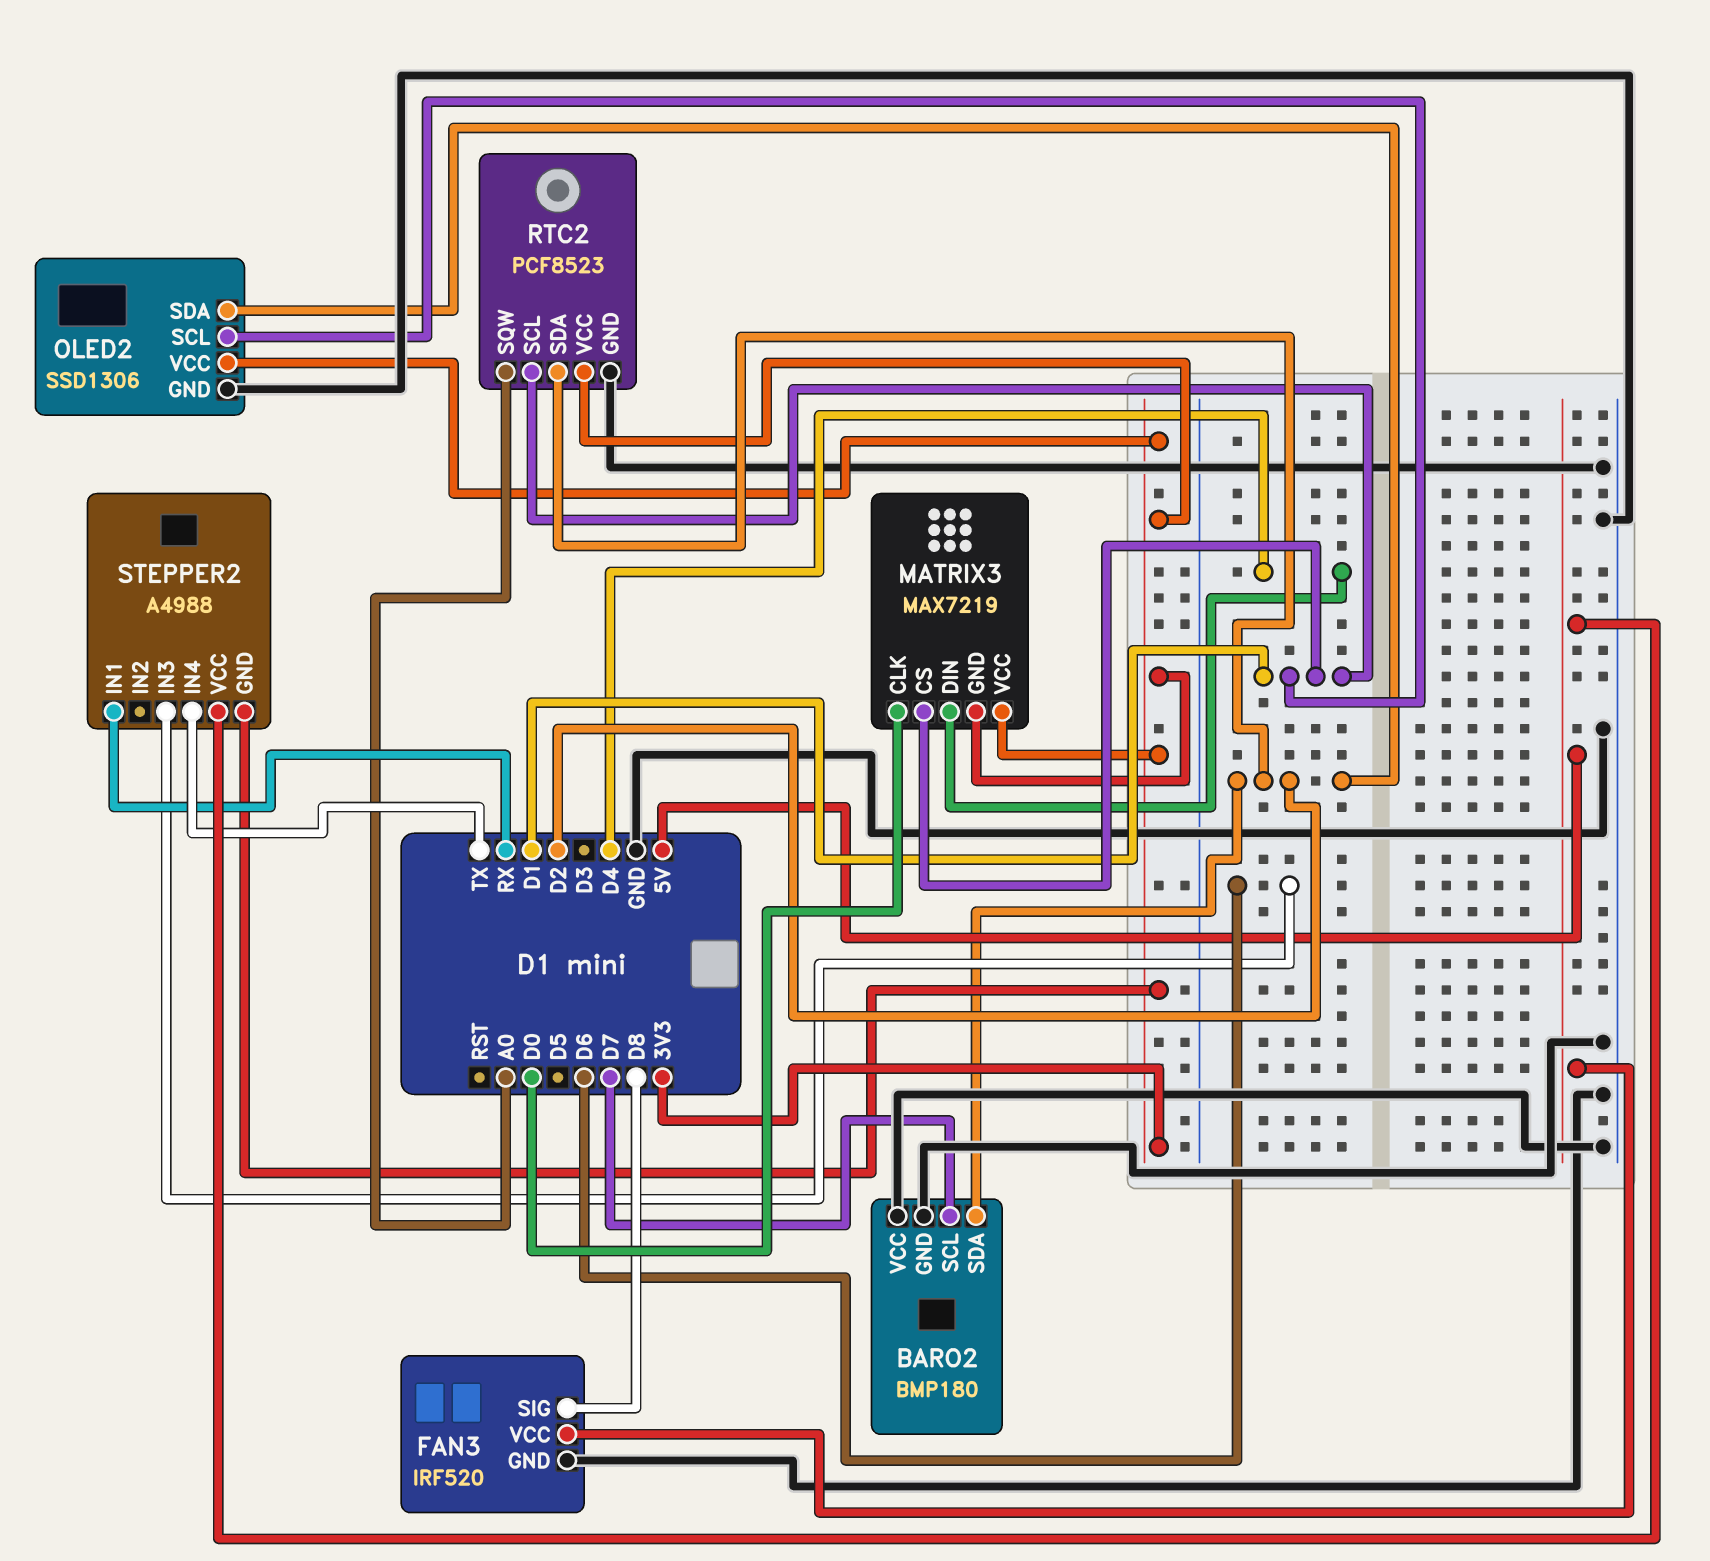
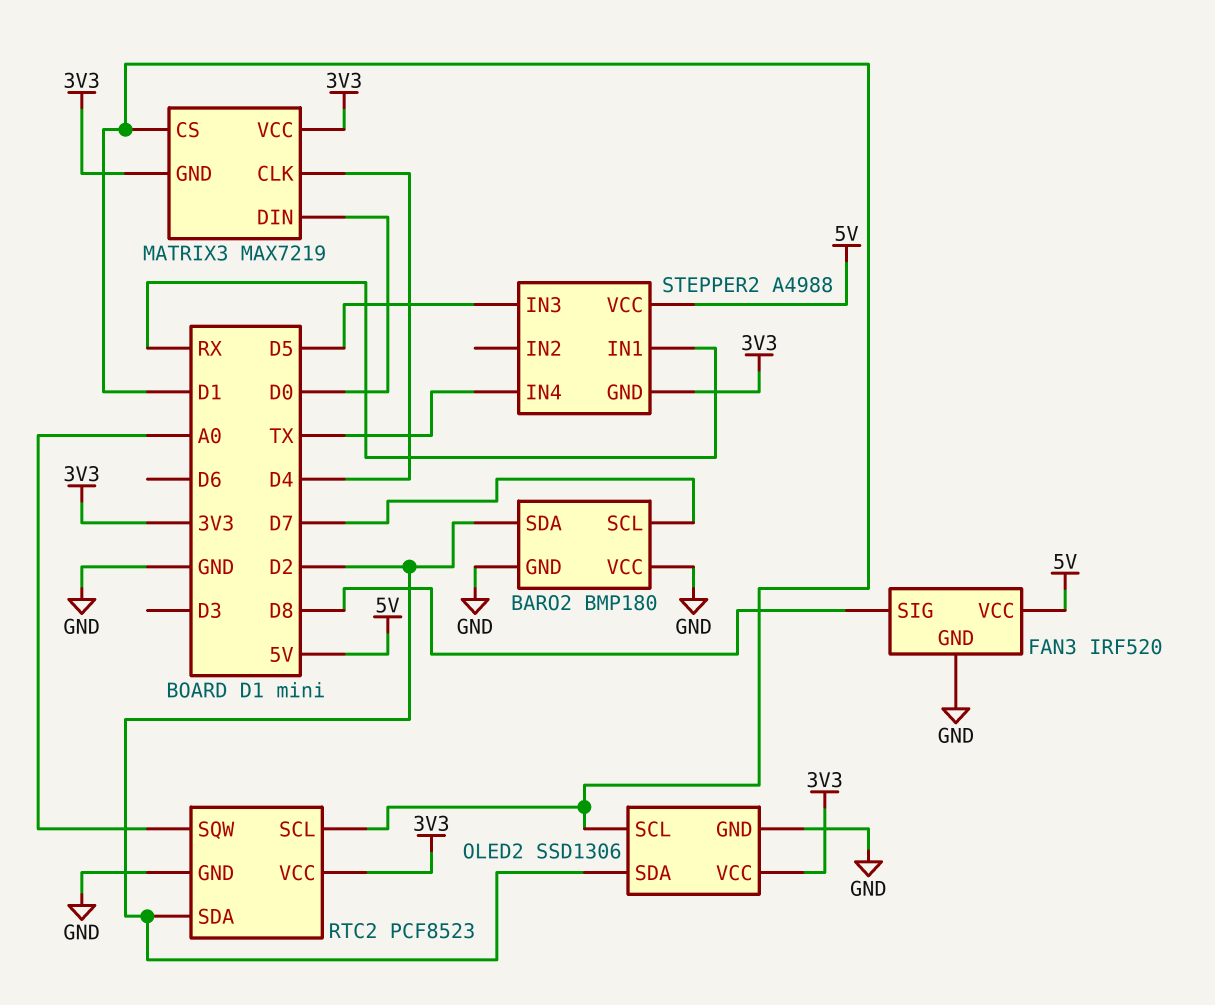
MATRIX3 pin CLK: D0 -> D4
MATRIX3 pin DIN: D4 -> D0
STEPPER2 pin IN3: D6 -> D5

